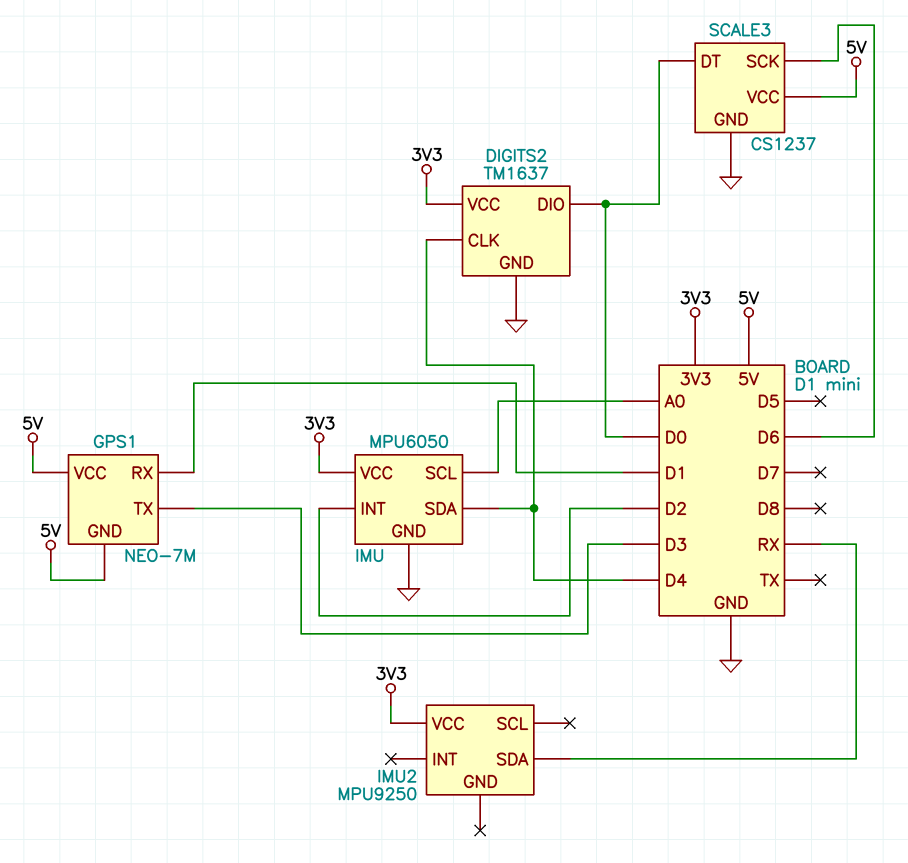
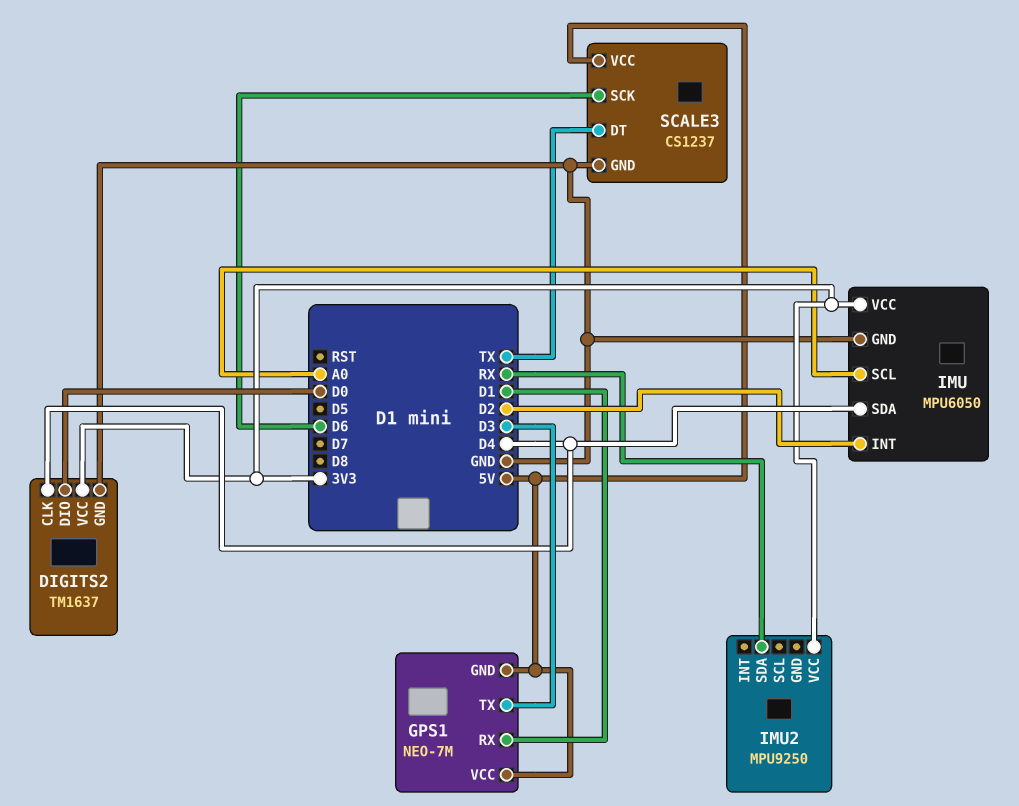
SCALE3 pin DT: D0 -> TX

